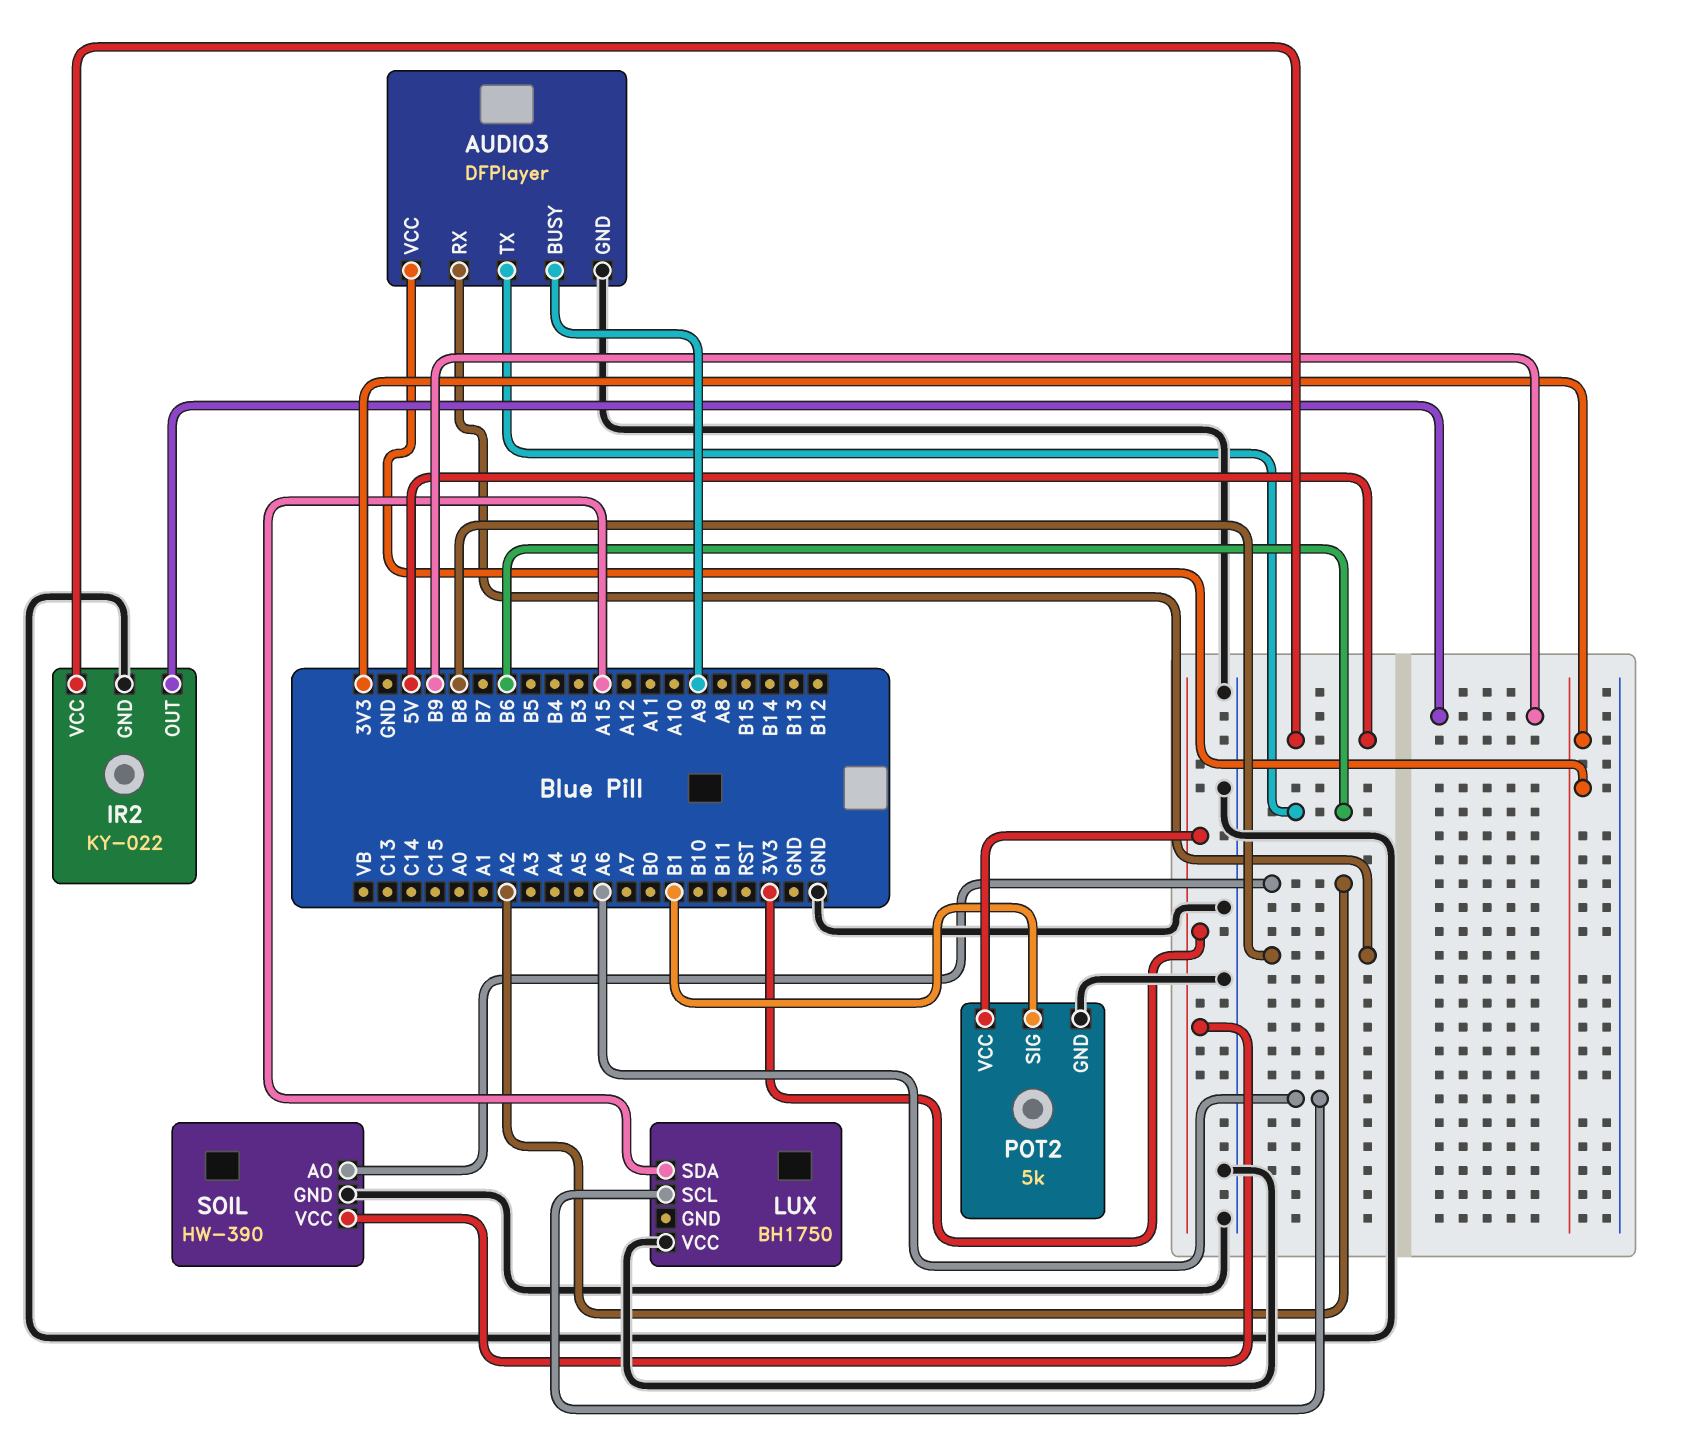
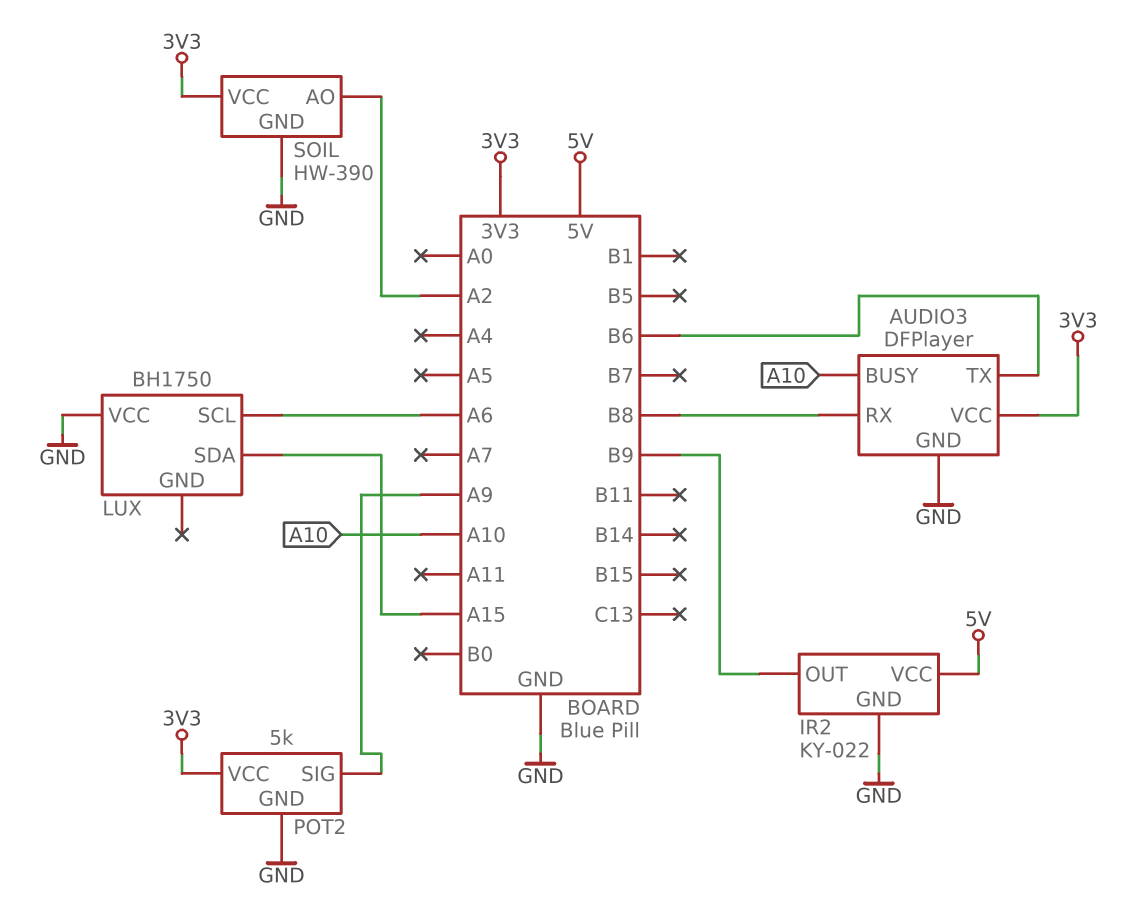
AUDIO3 pin BUSY: A9 -> A10
POT2 pin SIG: B1 -> A9

